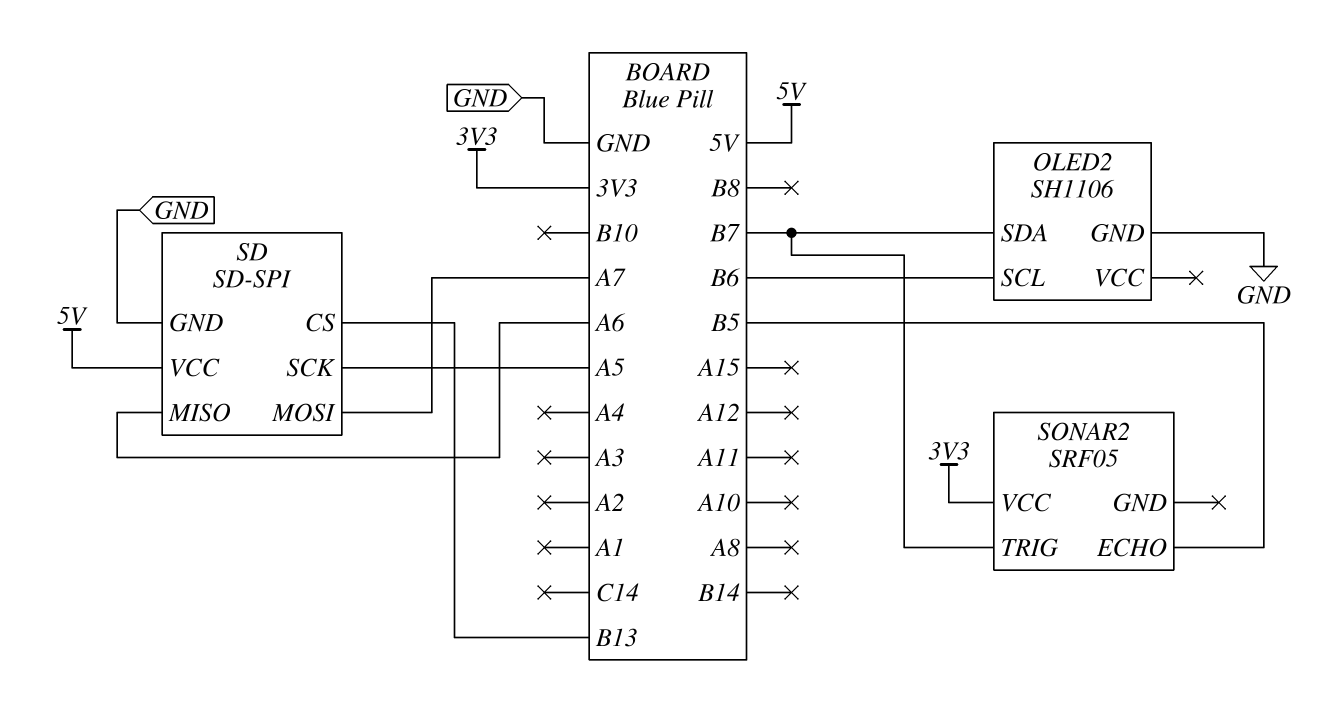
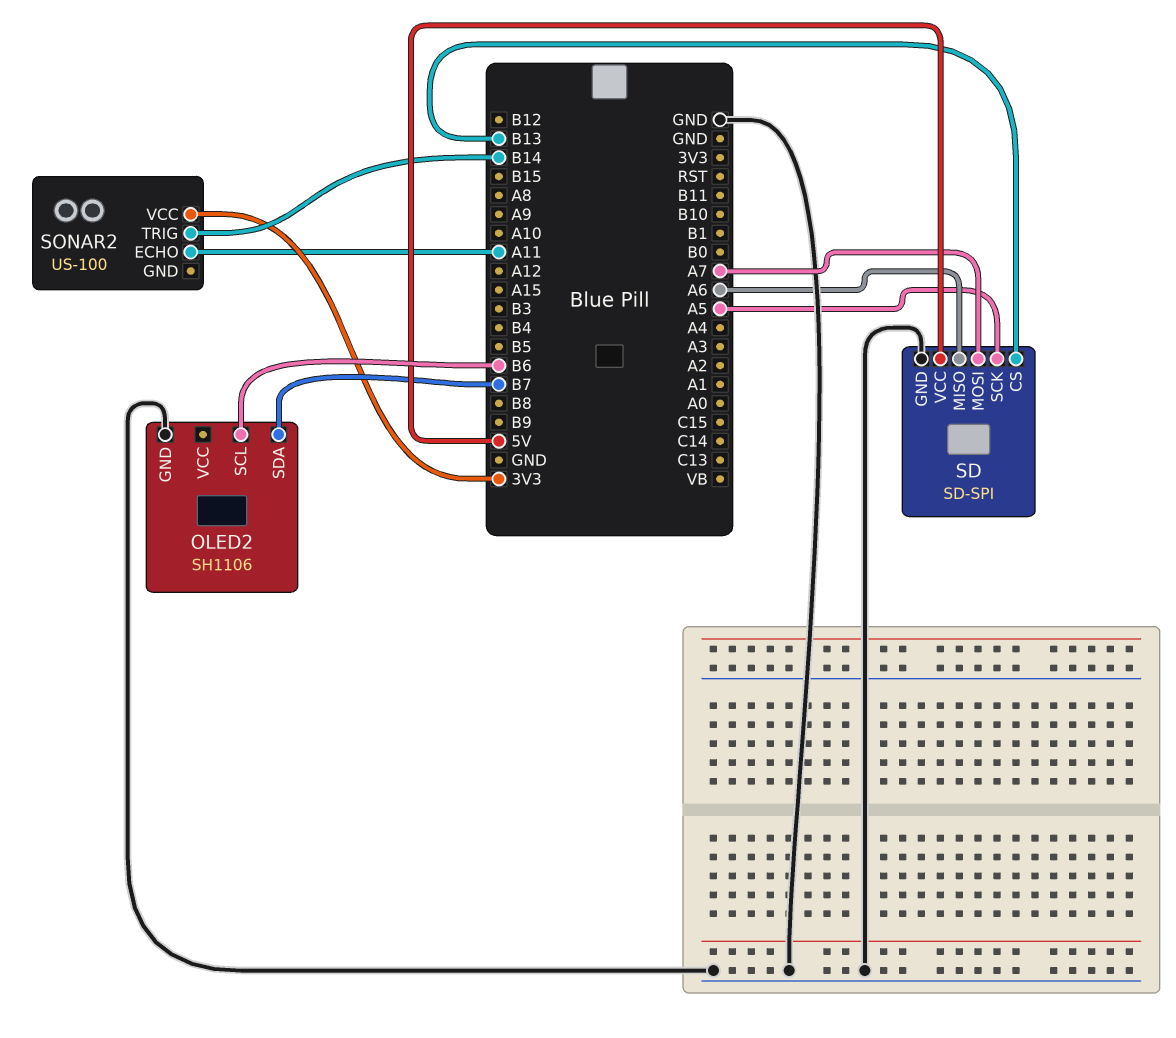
SONAR2: SRF05 -> US-100
SONAR2 pin ECHO: B5 -> A11
SONAR2 pin TRIG: B7 -> B14

